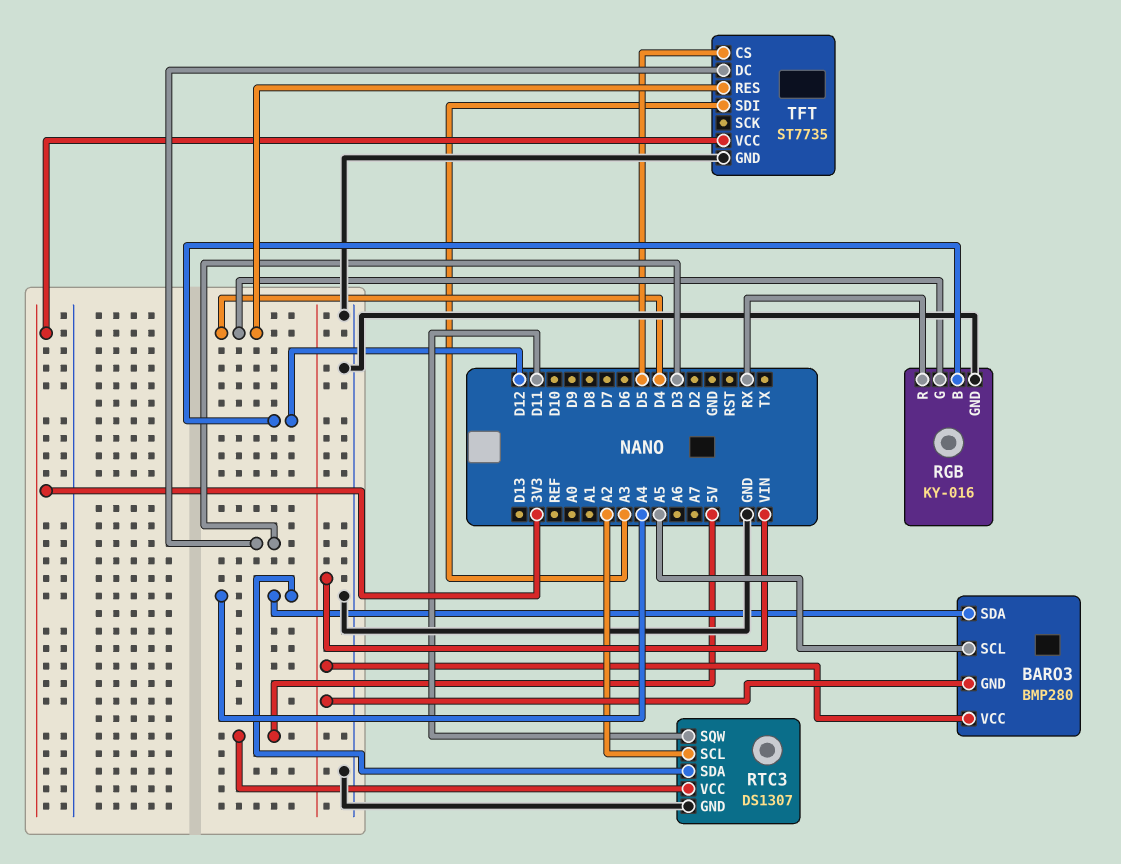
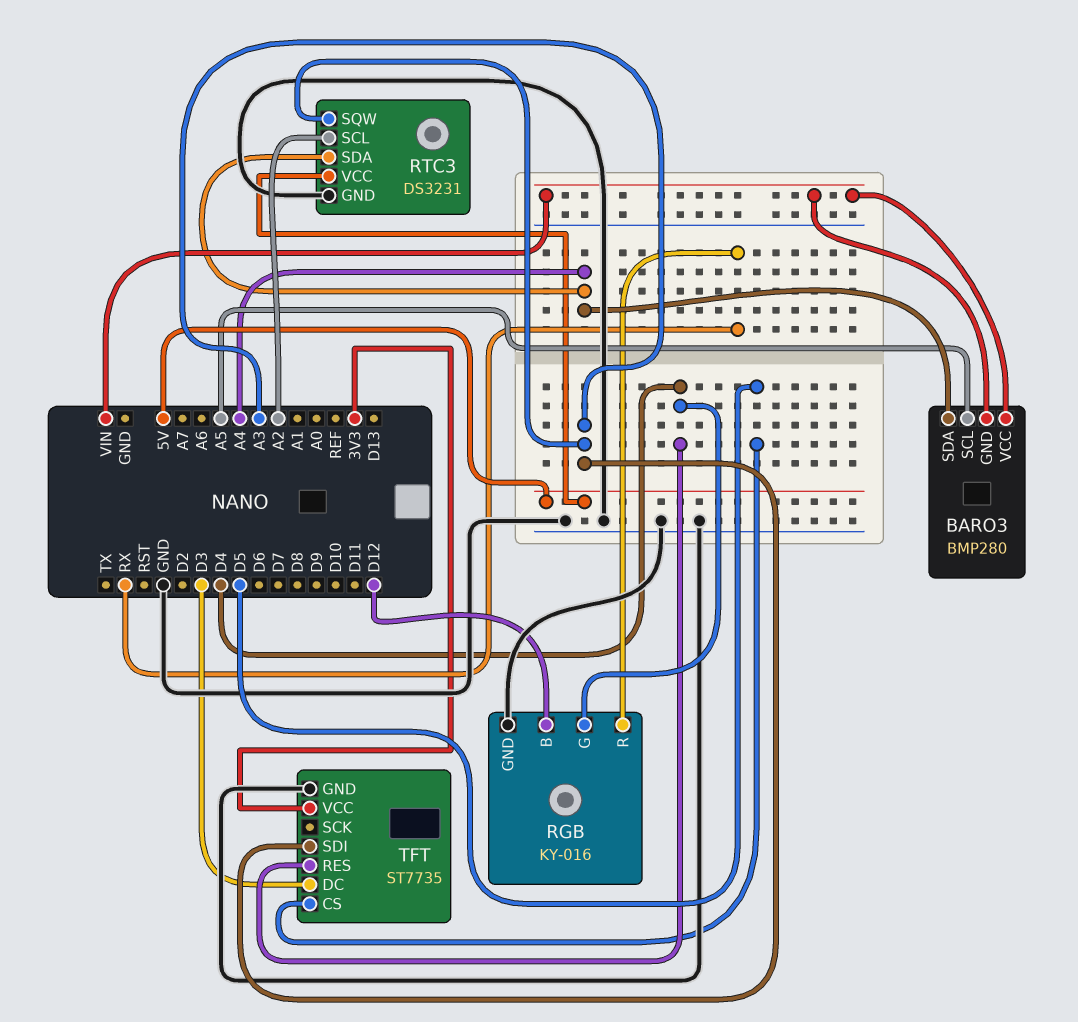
RTC3: DS1307 -> DS3231
RTC3 pin SQW: D11 -> A3

